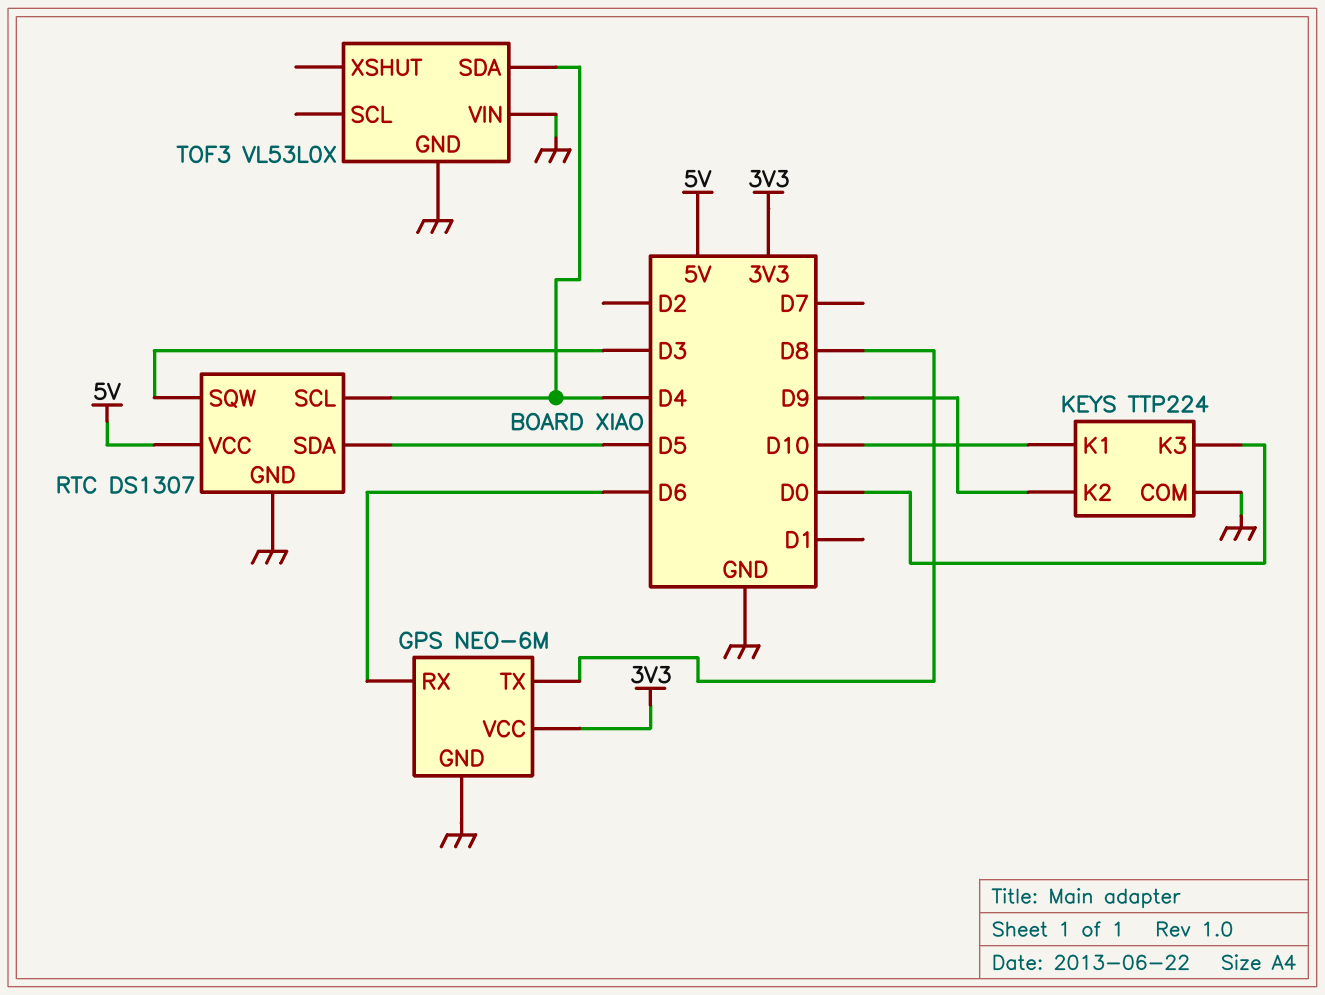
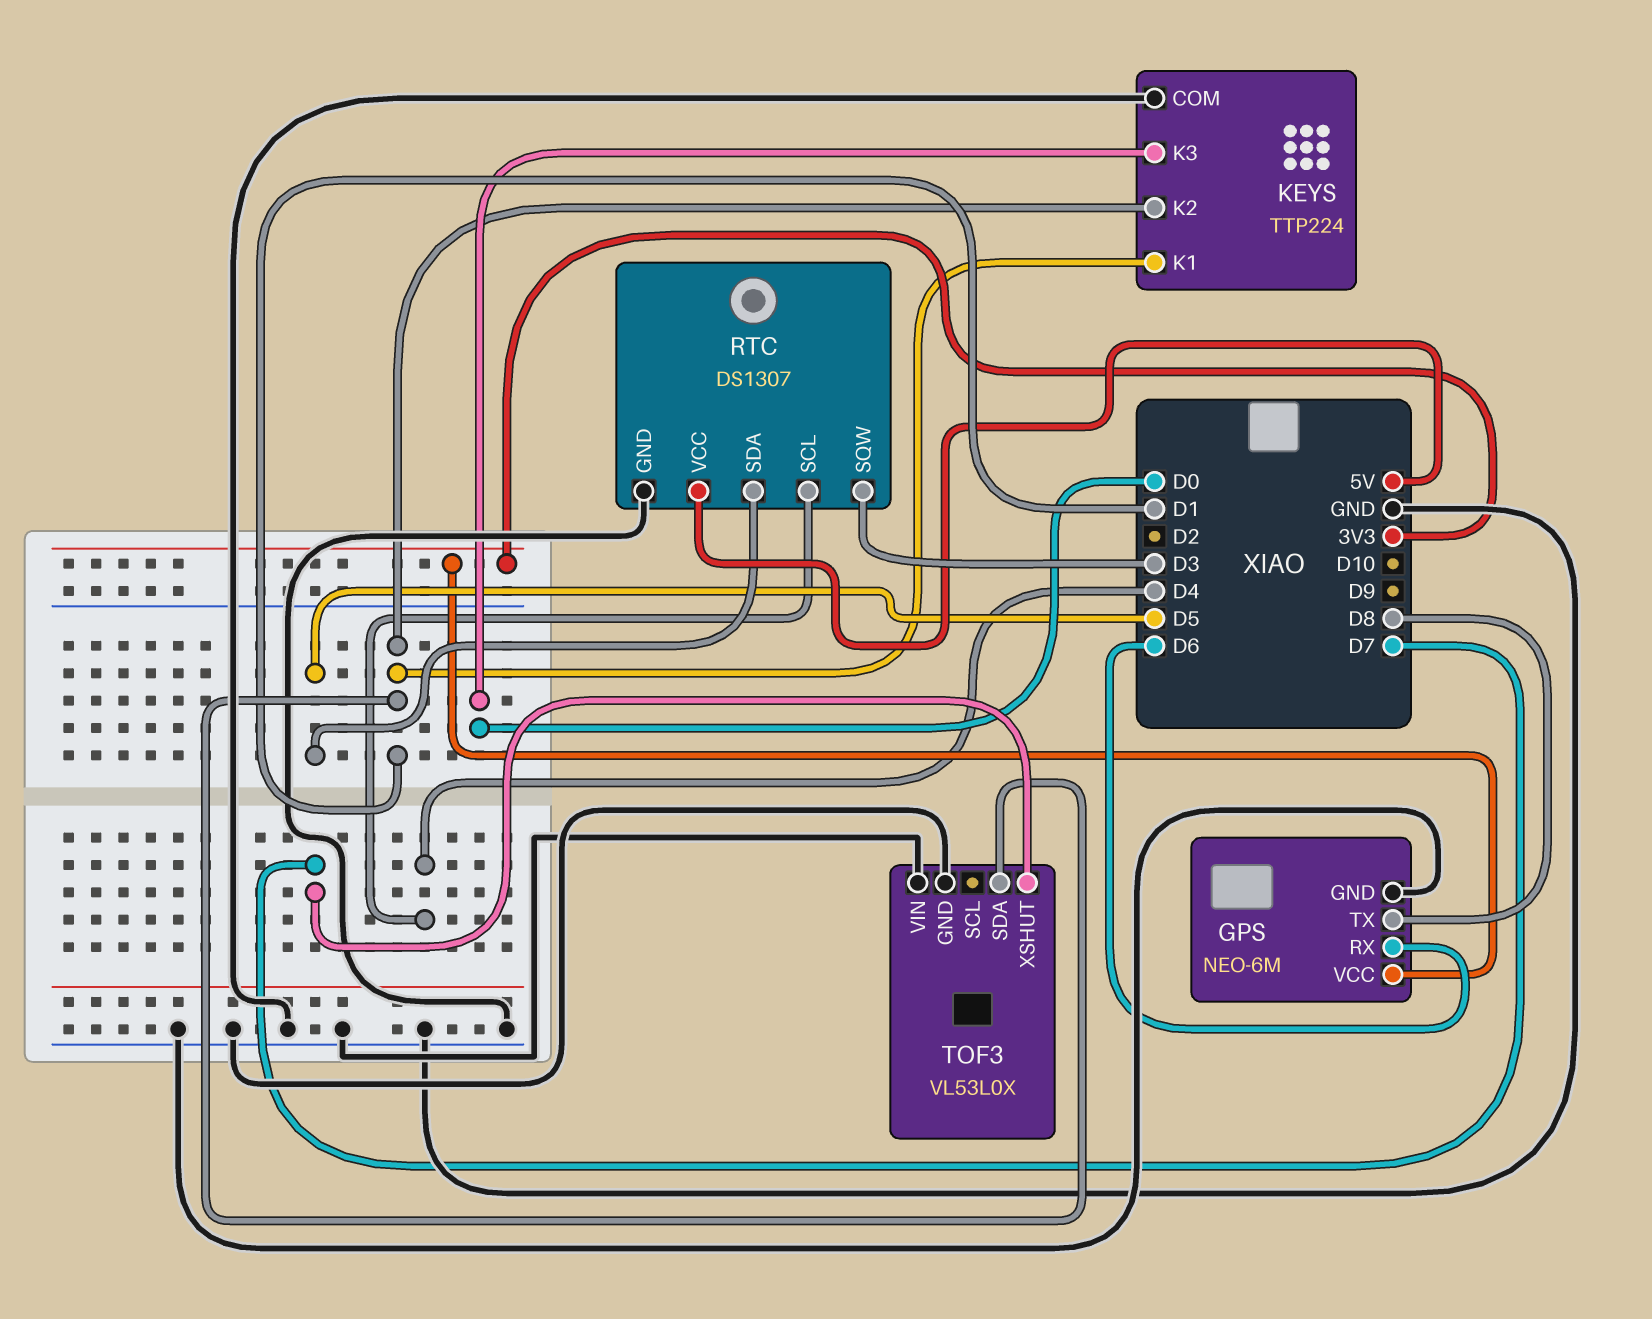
KEYS pin K1: D10 -> D1
KEYS pin K2: D9 -> D1
TOF3 pin SDA: D4 -> D1
TOF3 pin XSHUT: none -> D7

